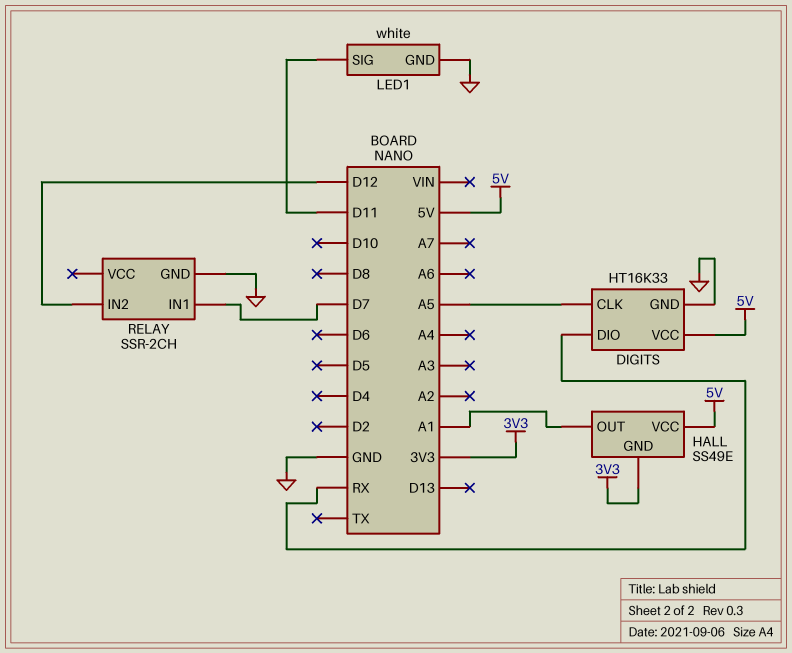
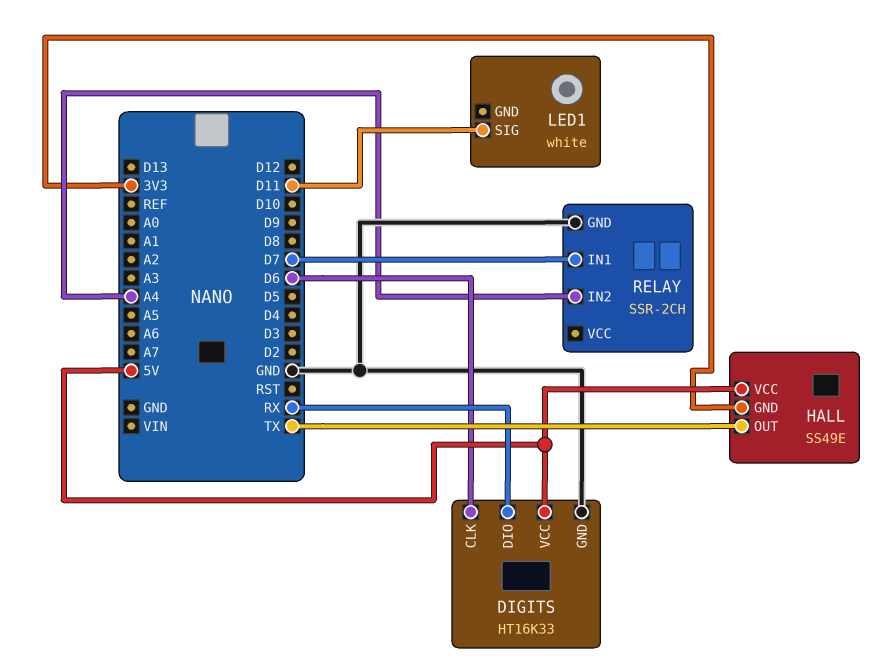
DIGITS pin CLK: A5 -> D6
HALL pin OUT: A1 -> TX
LED1 pin GND: GND -> none
RELAY pin IN2: D12 -> A4

